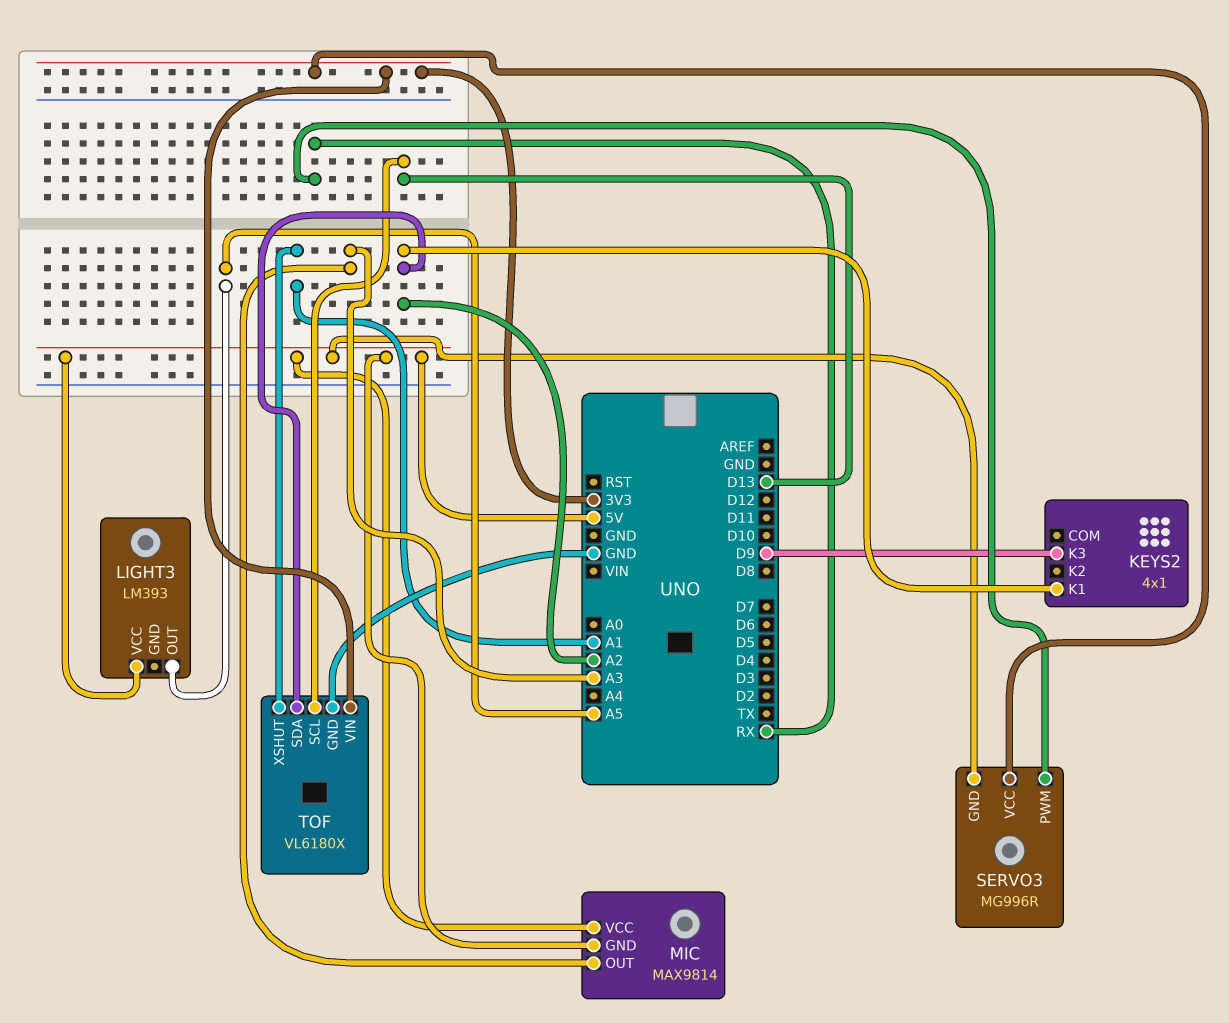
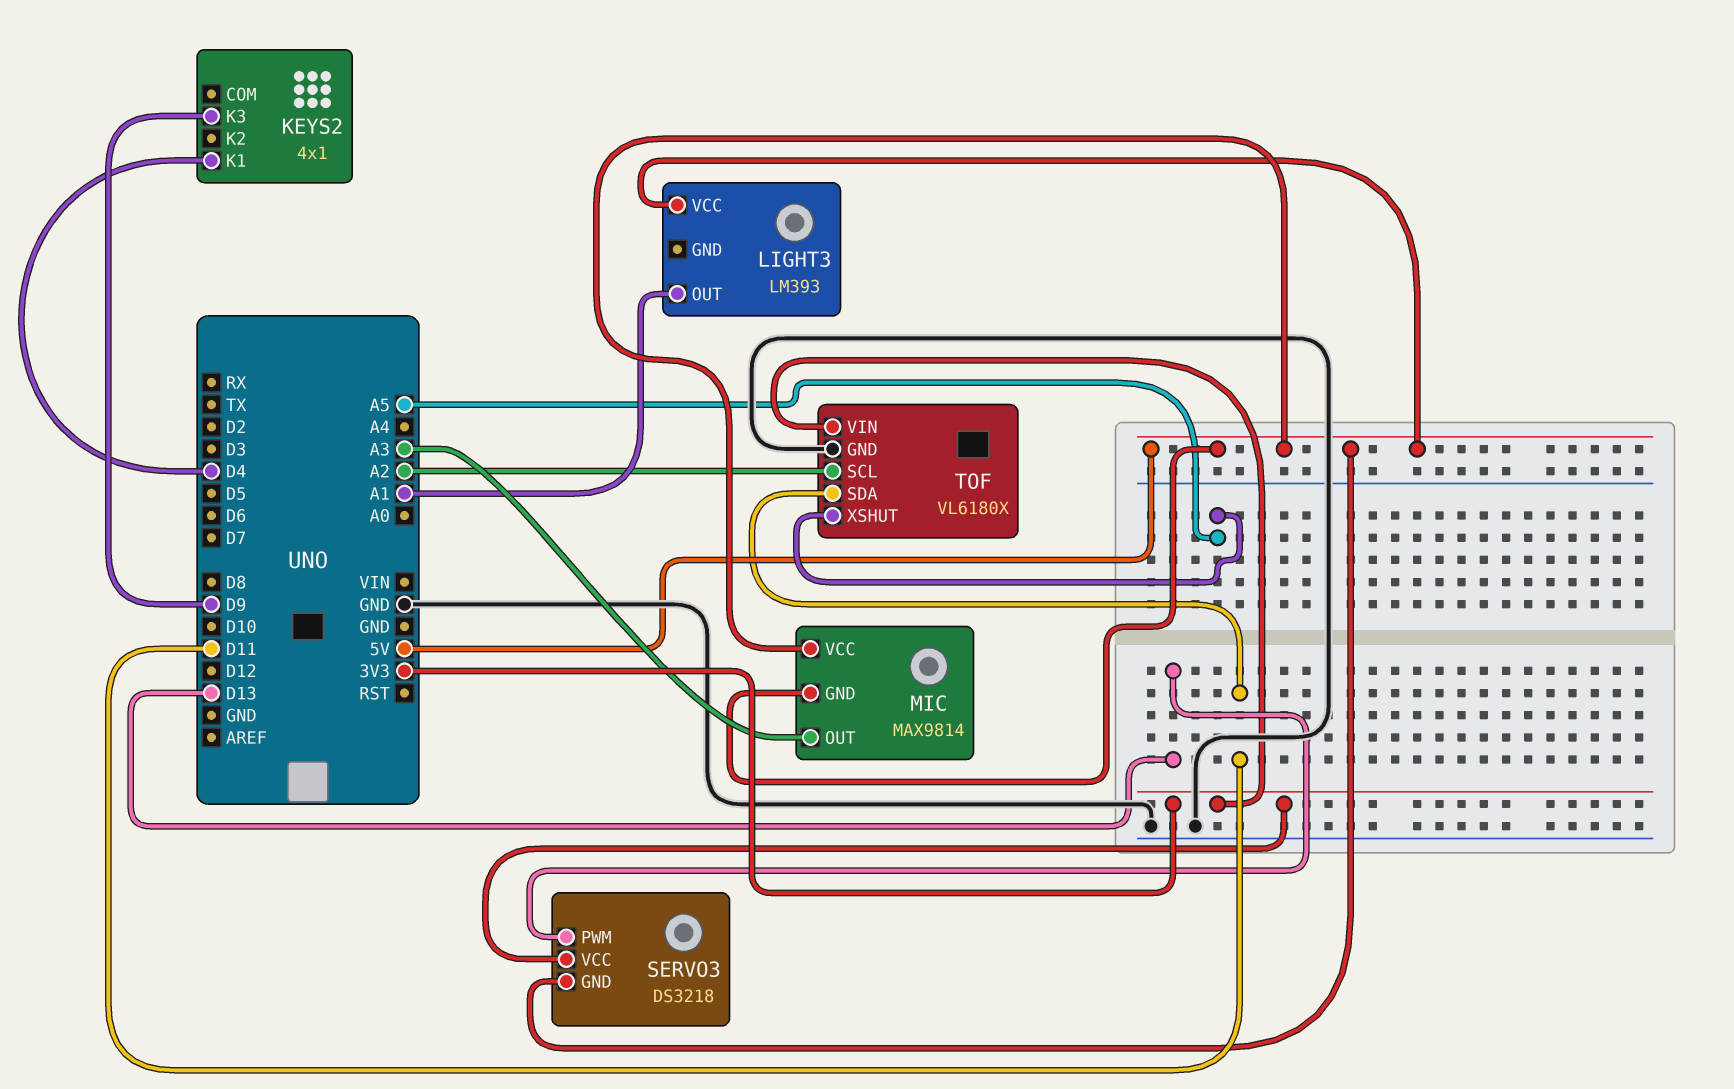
KEYS2 pin K1: A2 -> D4
LIGHT3 pin OUT: A5 -> A1
SERVO3: MG996R -> DS3218
SERVO3 pin PWM: RX -> D13
TOF pin SCL: D13 -> A2
TOF pin SDA: A2 -> D11
TOF pin XSHUT: A1 -> A5

